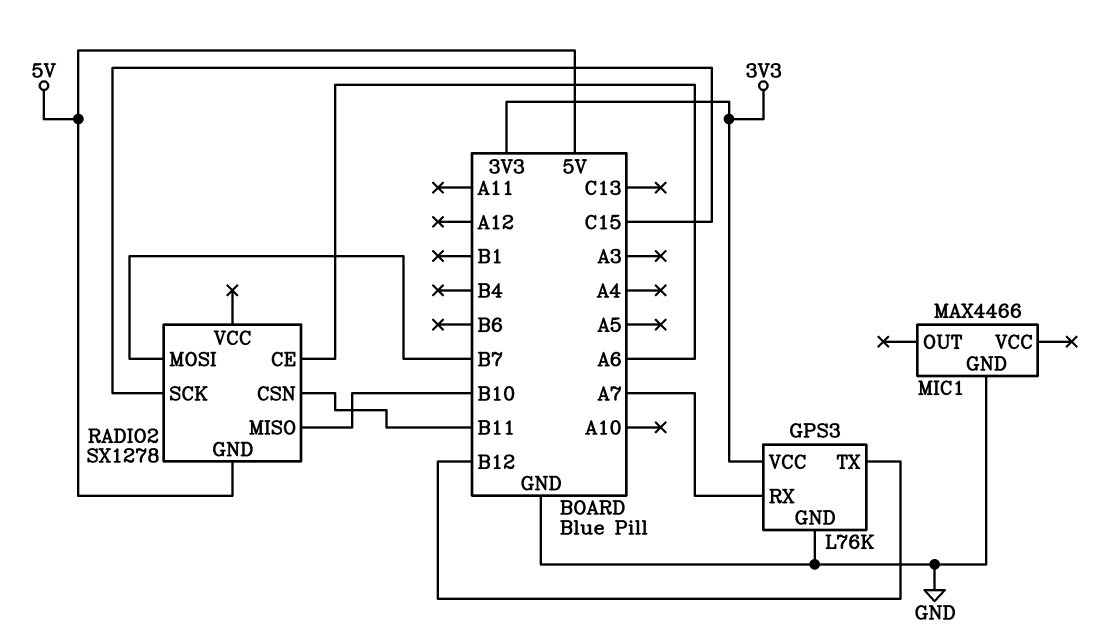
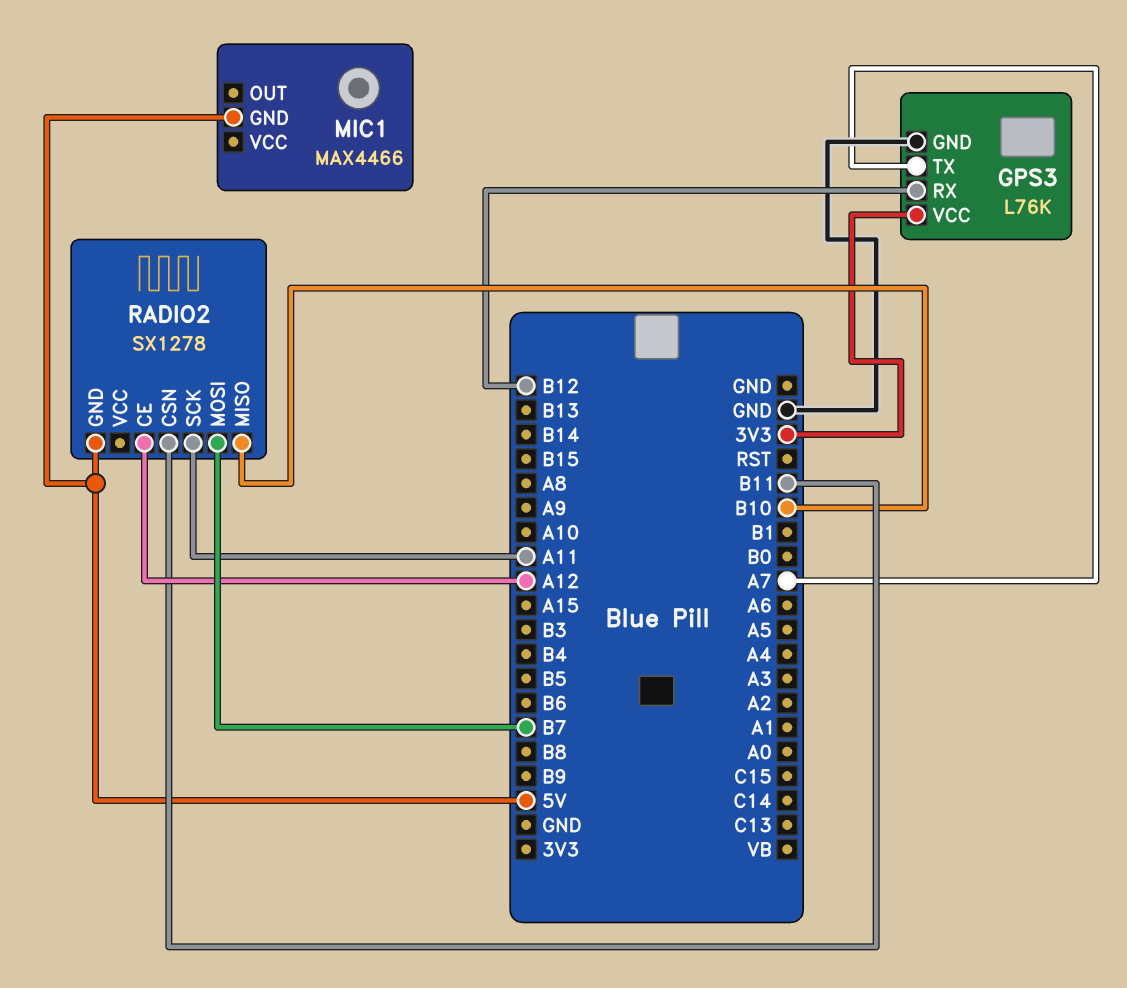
GPS3 pin RX: A7 -> B12
GPS3 pin TX: B12 -> A7
MIC1 pin GND: GND -> 5V
RADIO2 pin CE: A6 -> A12
RADIO2 pin SCK: C15 -> A11

